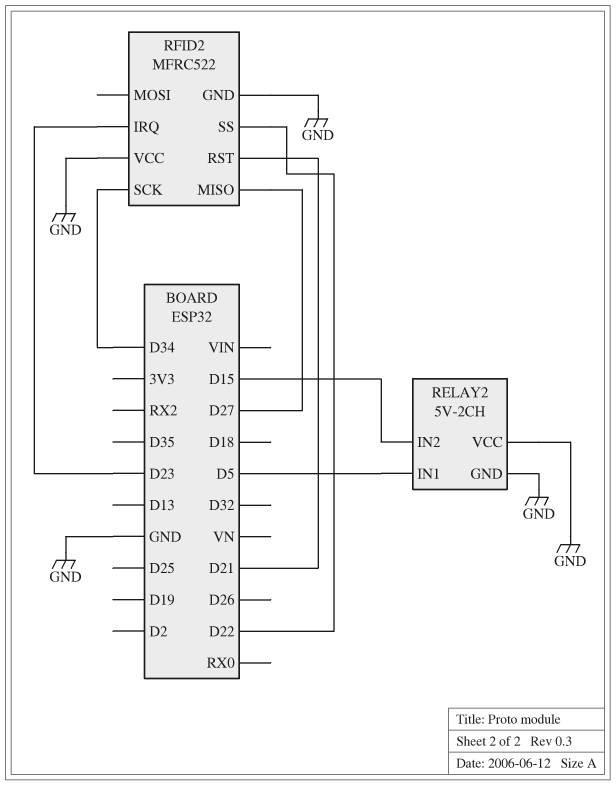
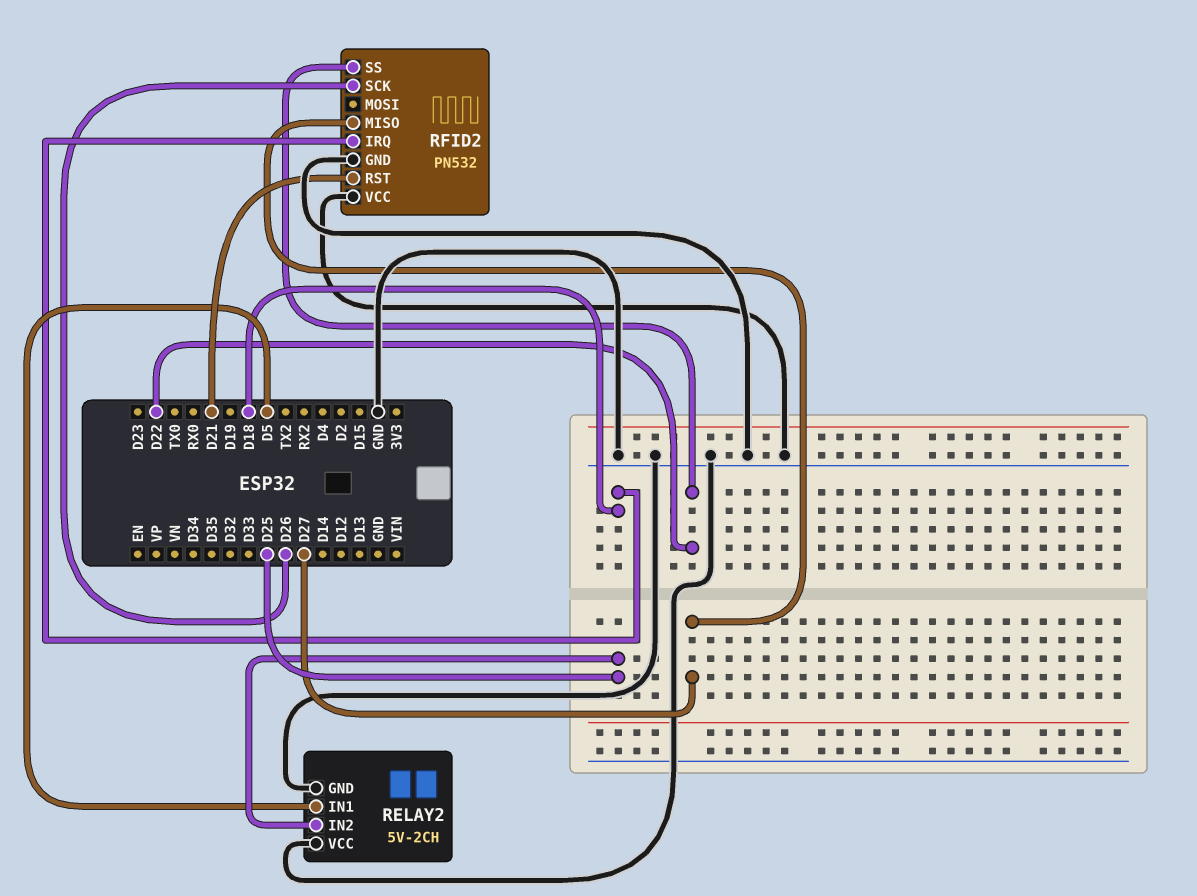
RELAY2 pin IN2: D15 -> D25
RFID2: MFRC522 -> PN532
RFID2 pin IRQ: D23 -> D18
RFID2 pin SCK: D34 -> D26

